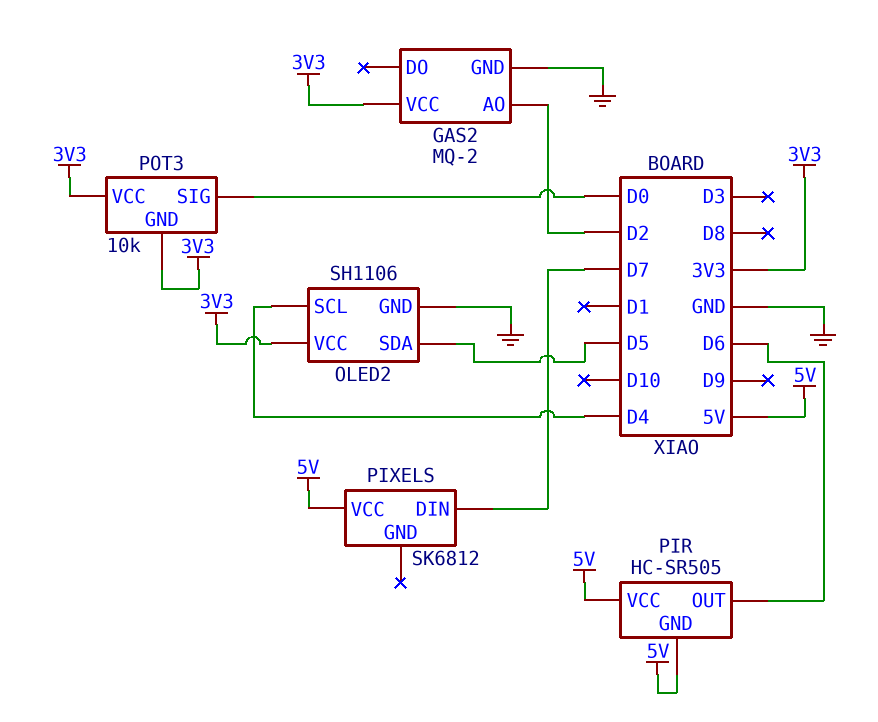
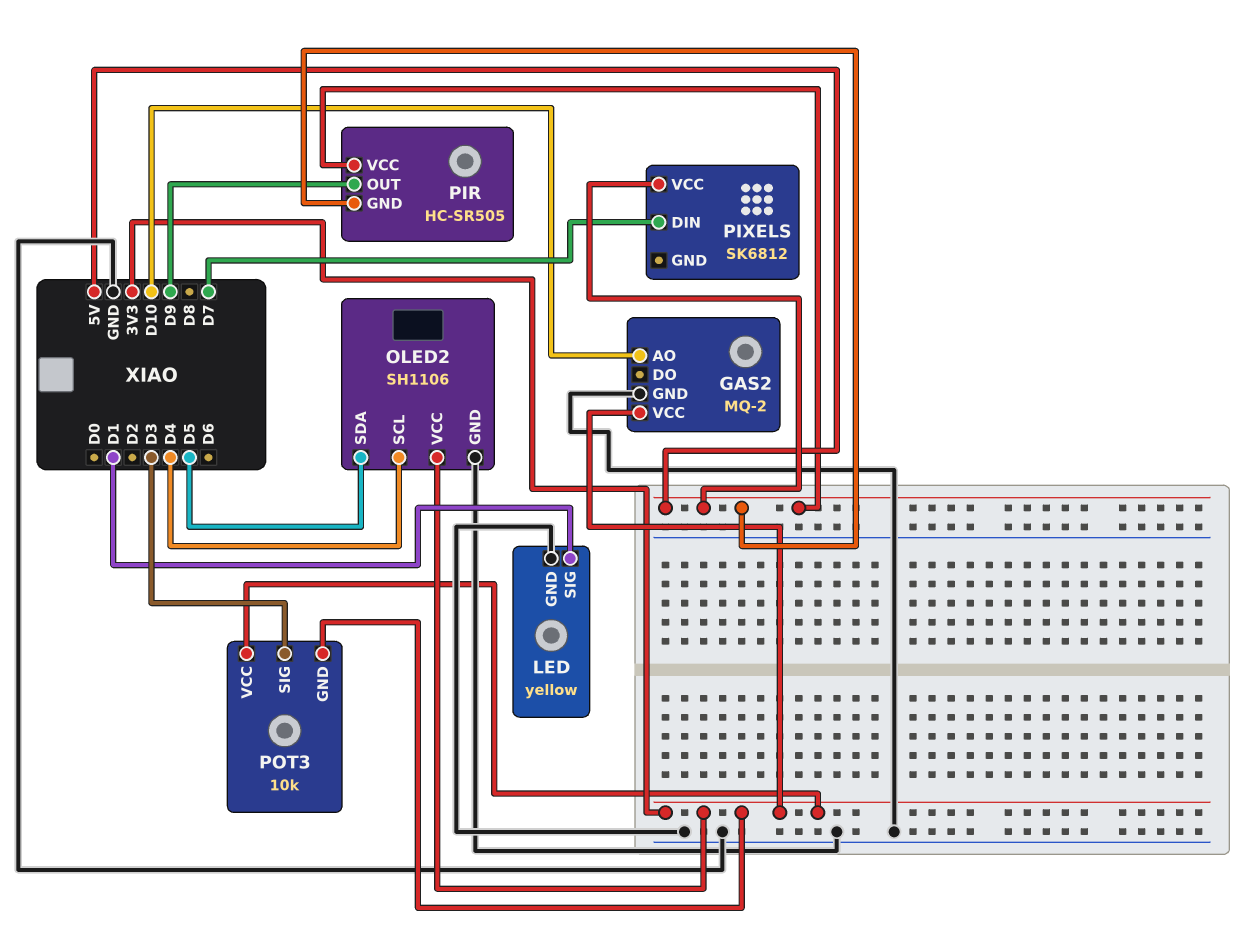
GAS2 pin AO: D2 -> D10
LED: none -> yellow
LED pin GND: none -> GND
LED pin SIG: none -> D1
PIR pin OUT: D6 -> D9
POT3 pin SIG: D0 -> D3

